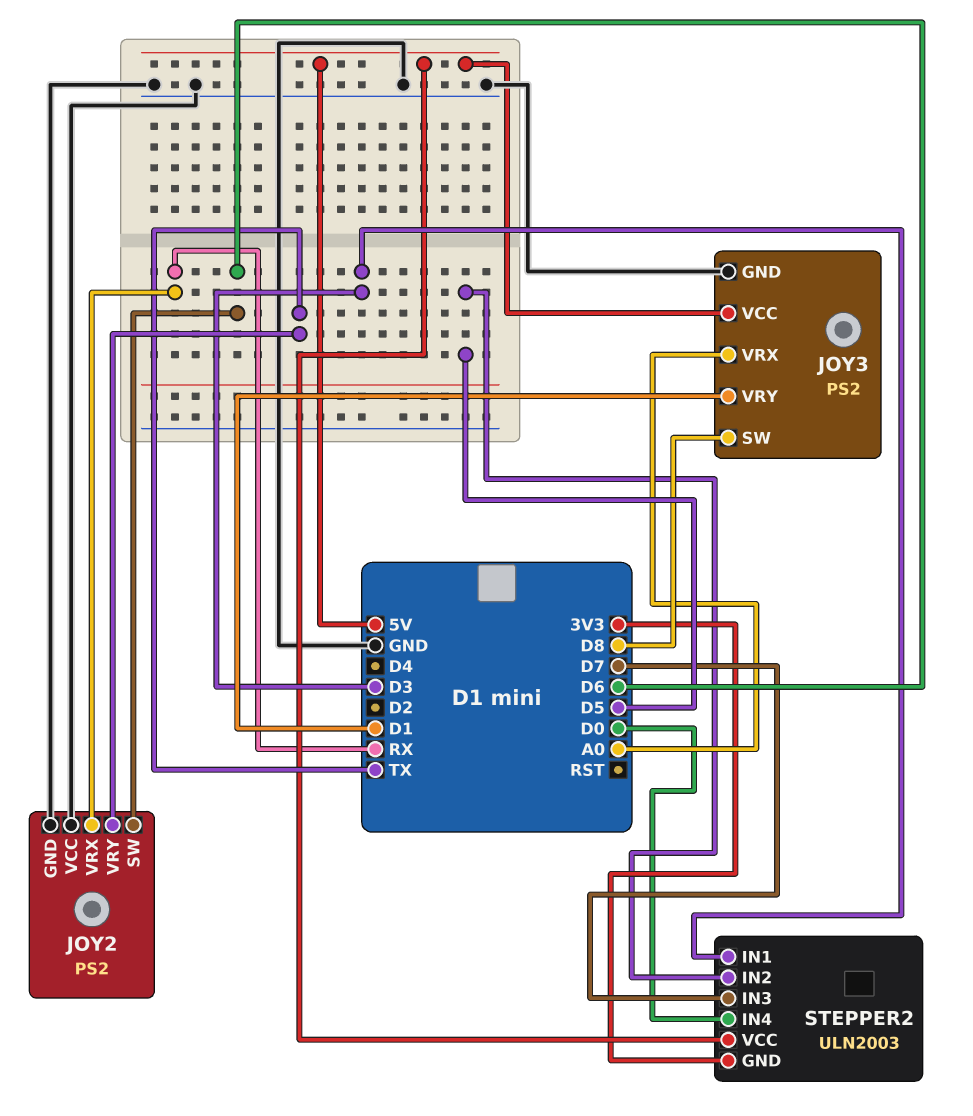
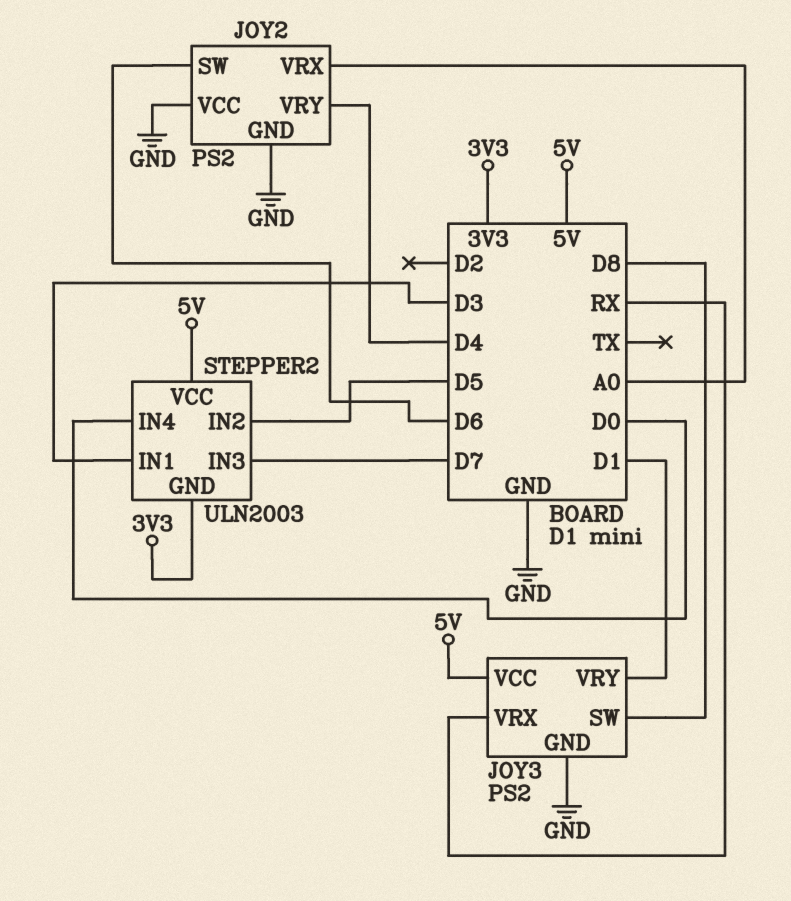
JOY2 pin VRX: RX -> A0
JOY2 pin VRY: TX -> D4
JOY3 pin VRX: A0 -> RX

